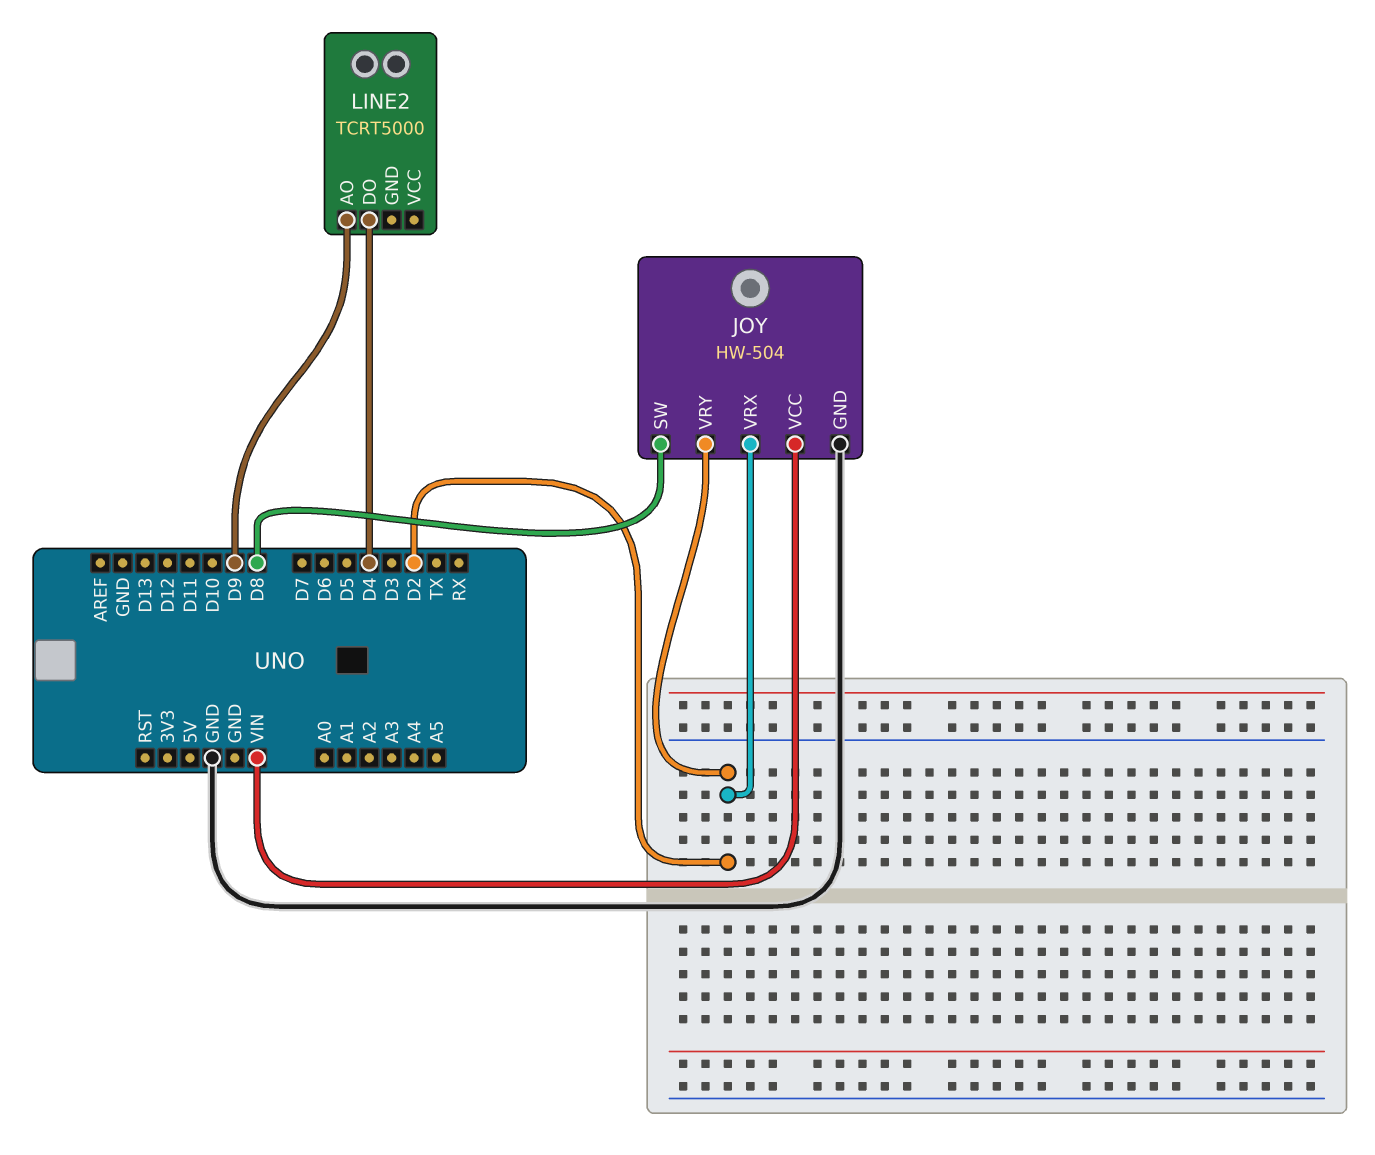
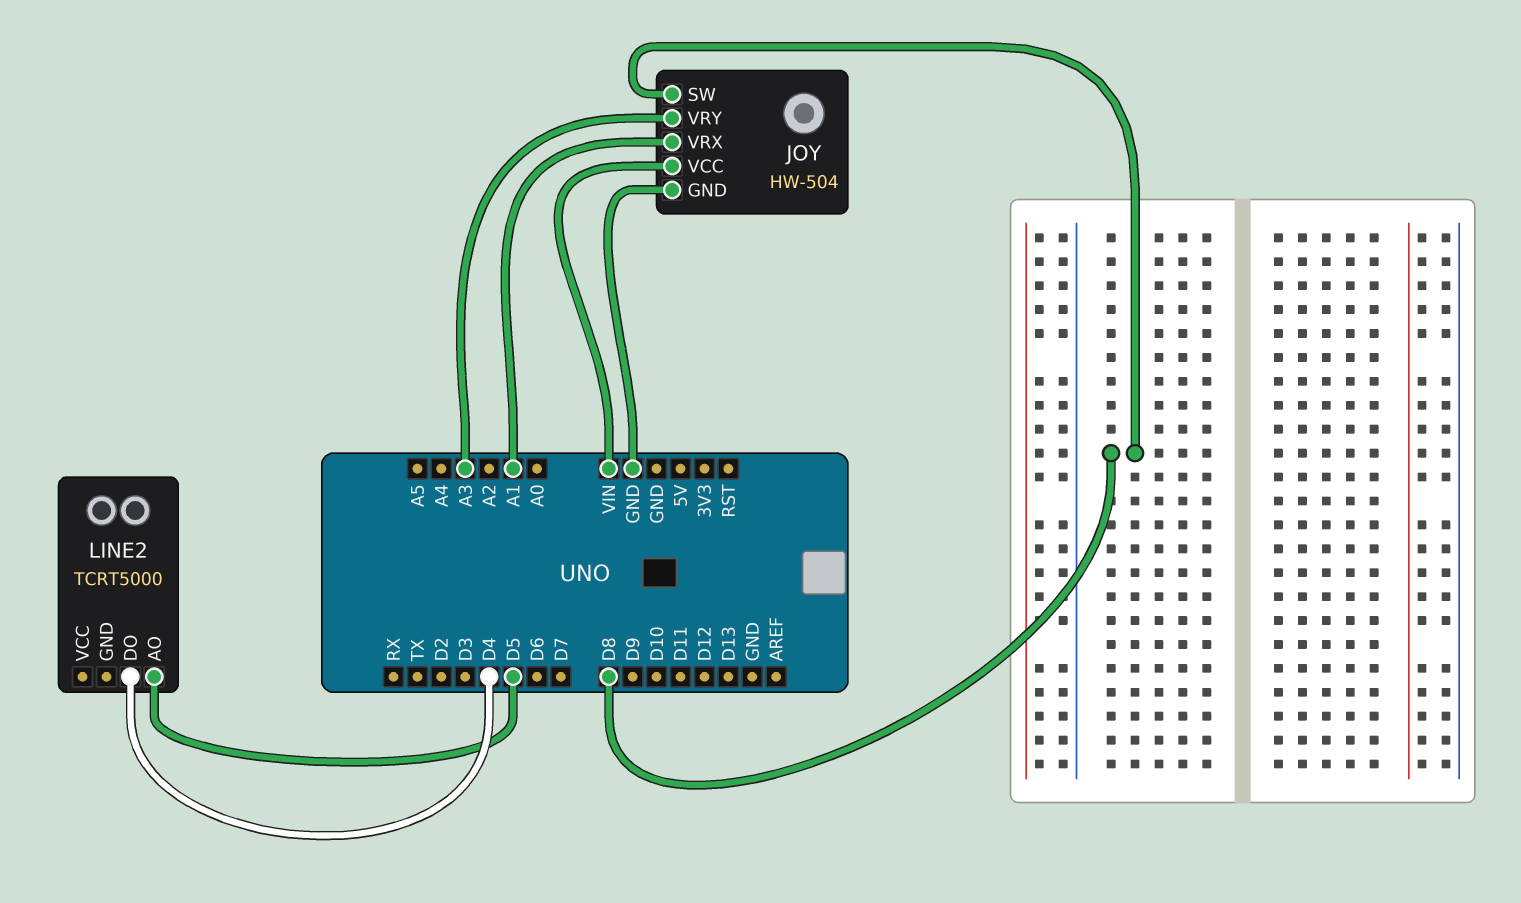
JOY pin VRX: D2 -> A1
JOY pin VRY: D2 -> A3
LINE2 pin AO: D9 -> D5

